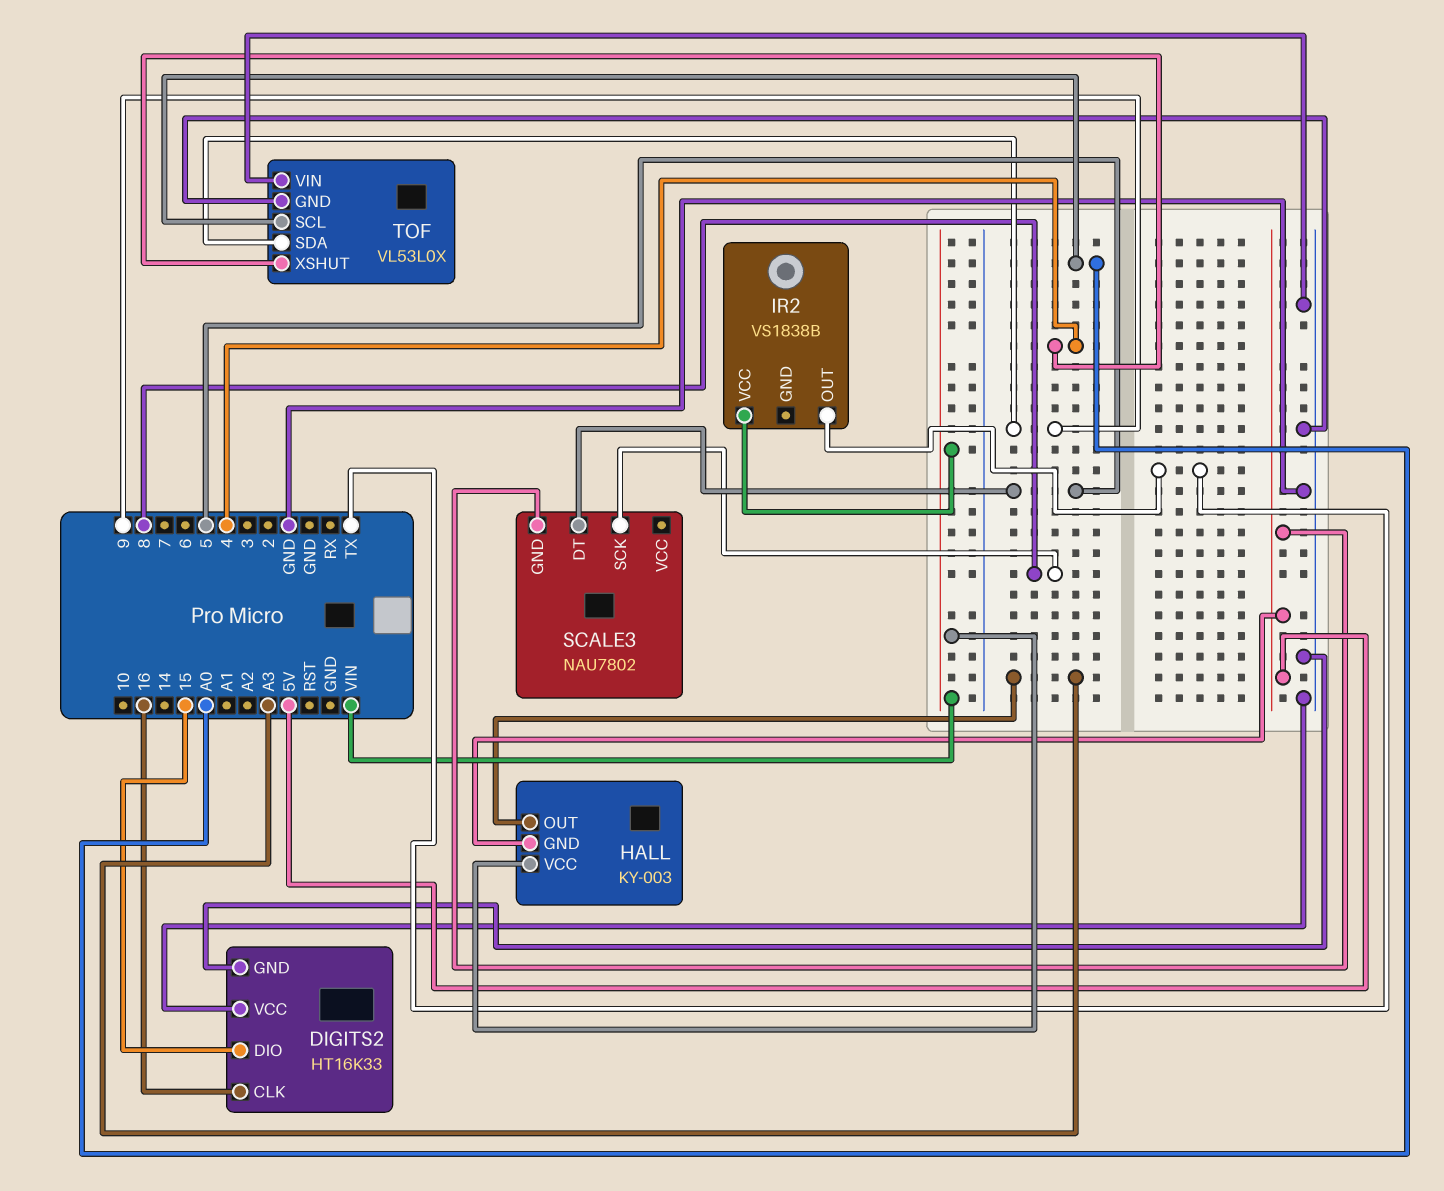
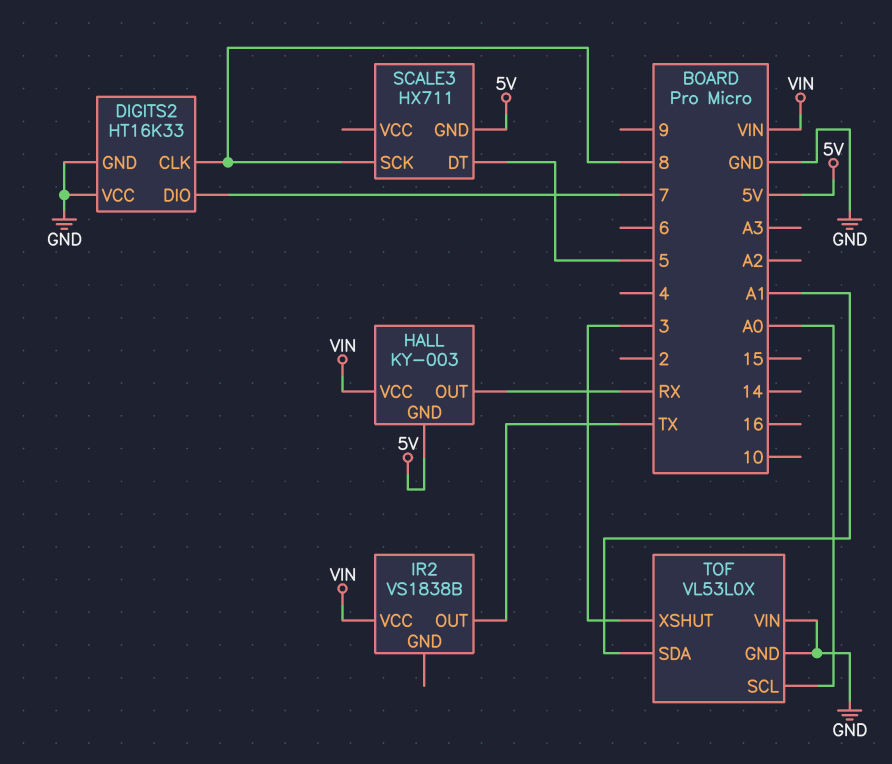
DIGITS2 pin CLK: 16 -> 8
DIGITS2 pin DIO: 15 -> 7
HALL pin OUT: A3 -> RX
SCALE3: NAU7802 -> HX711
TOF pin SDA: 9 -> A1
TOF pin XSHUT: 4 -> 3

